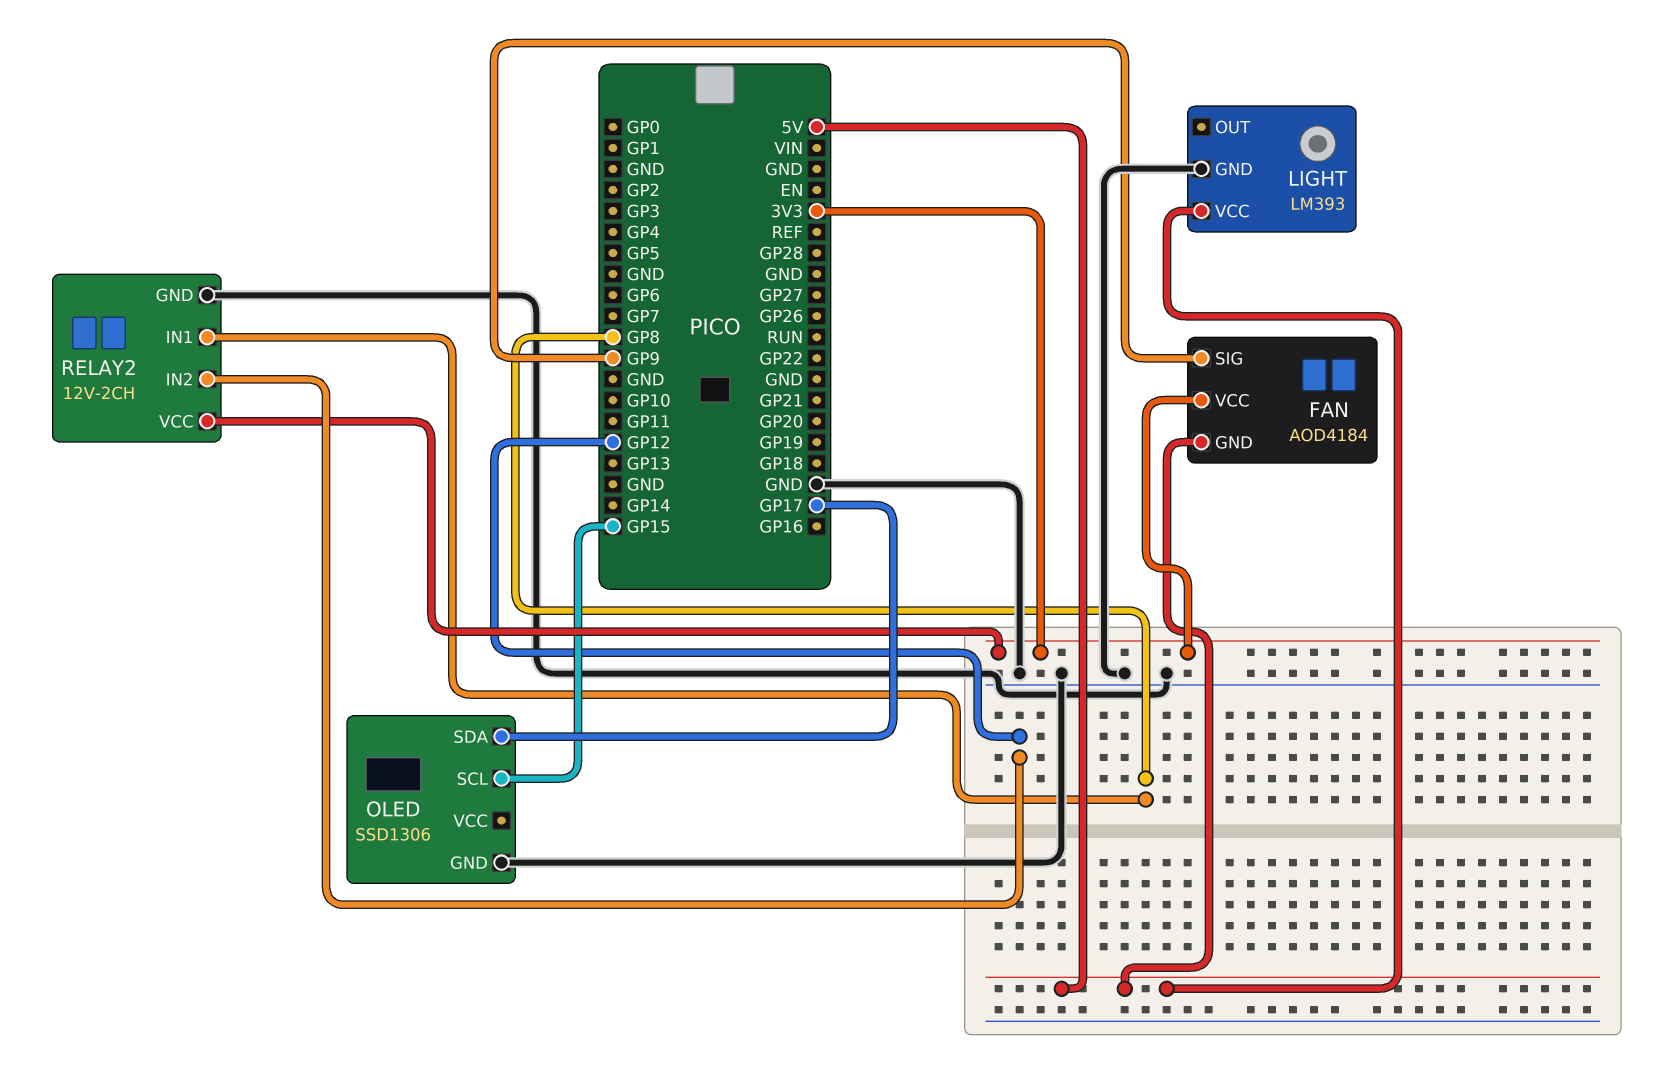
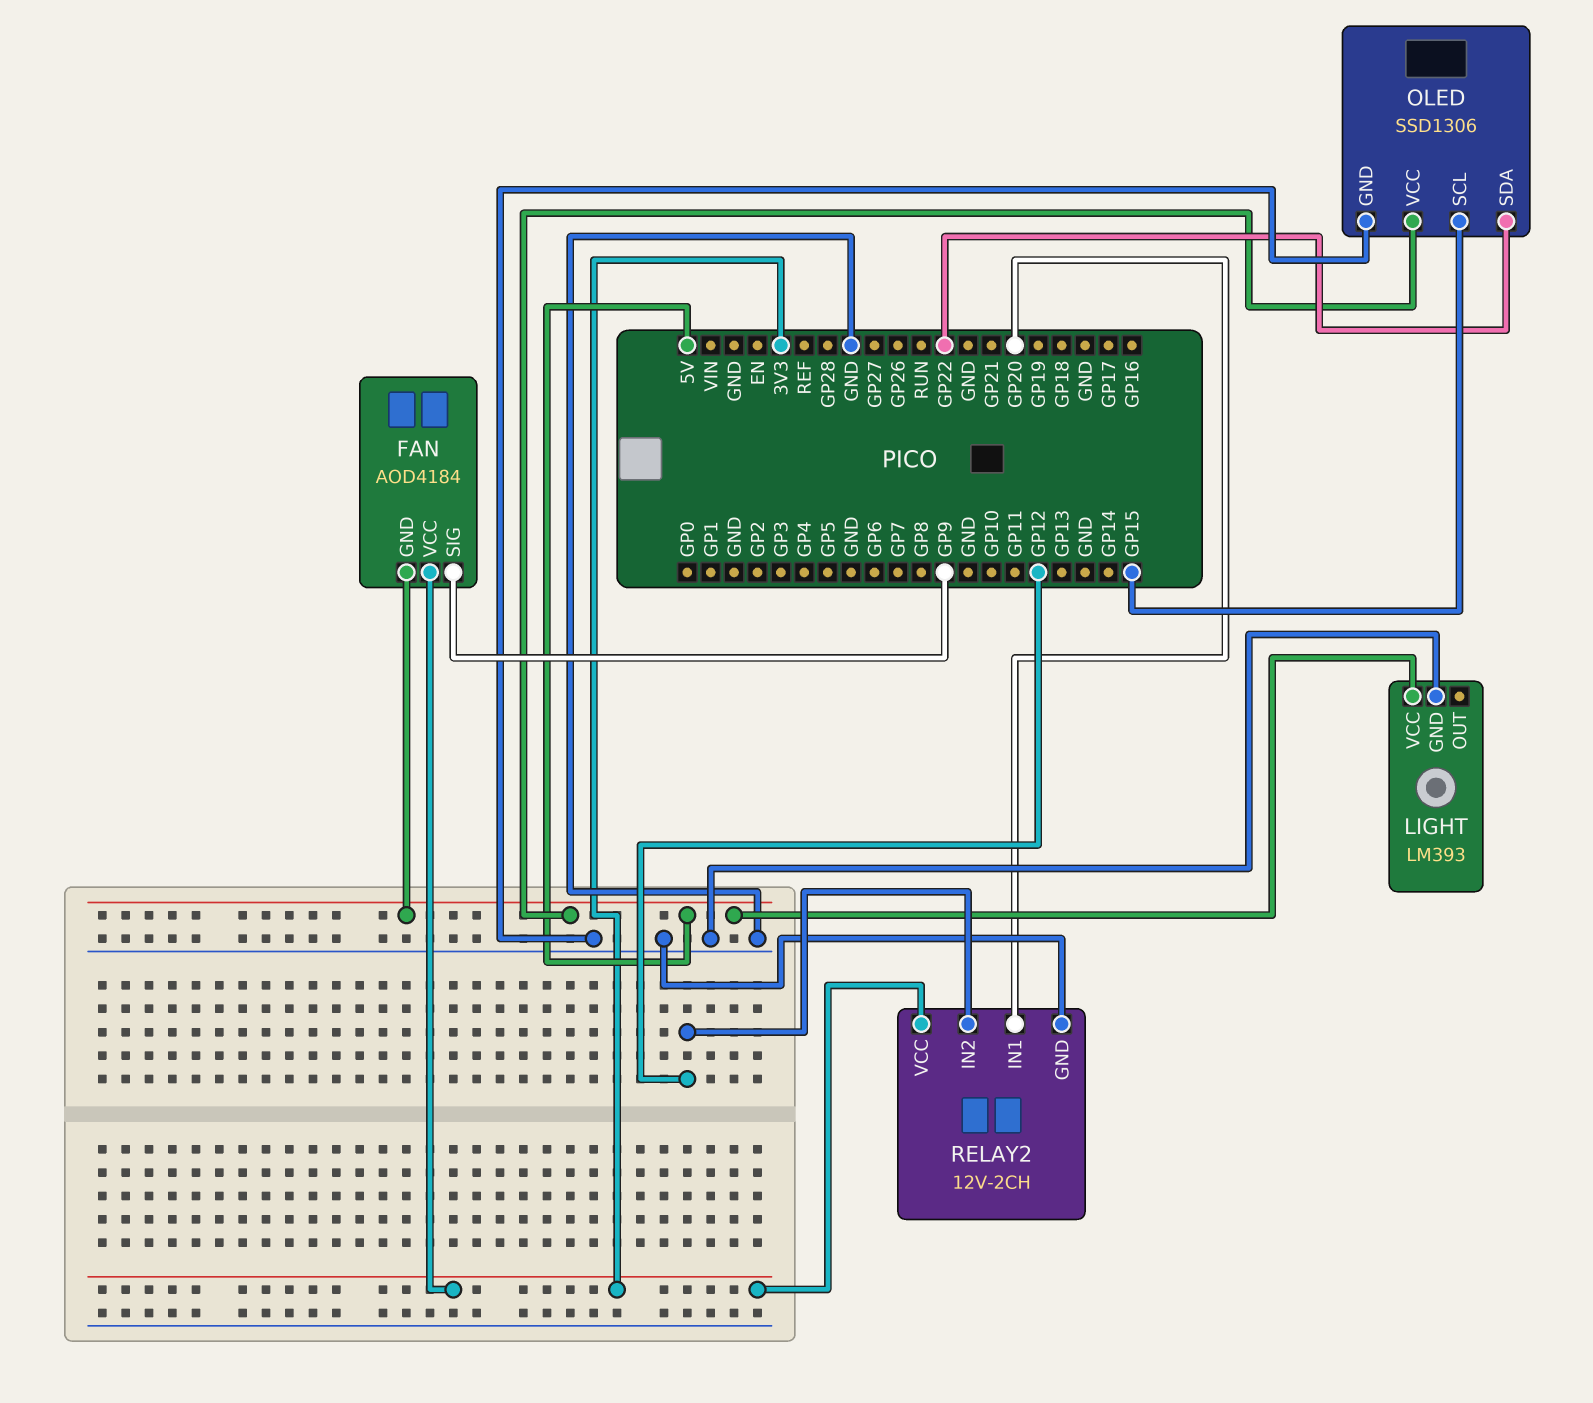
OLED pin SDA: GP17 -> GP22
OLED pin VCC: none -> 5V
RELAY2 pin IN1: GP8 -> GP20

